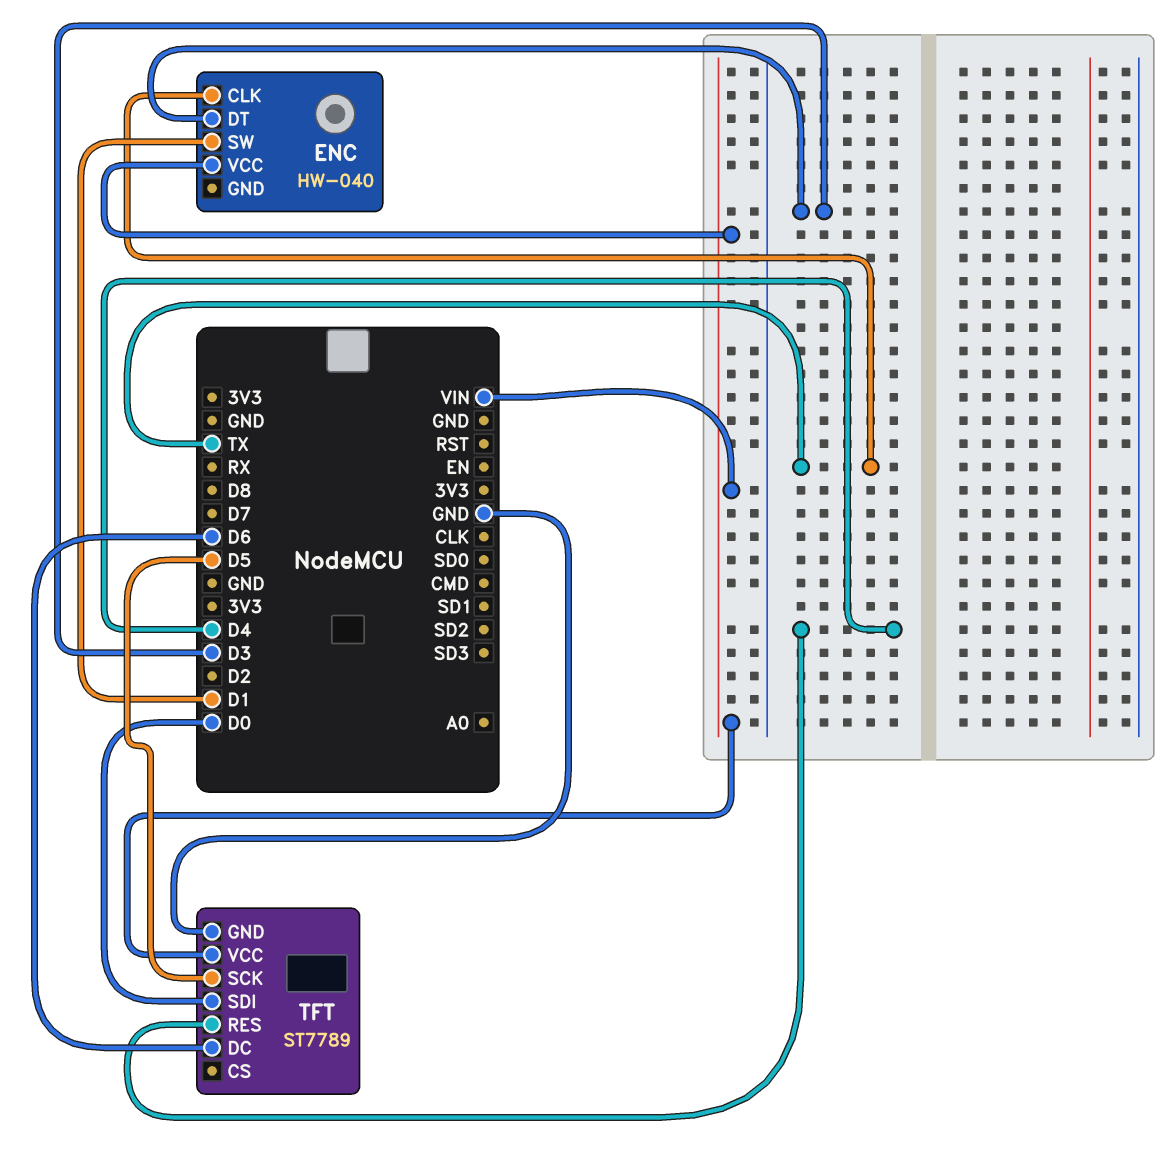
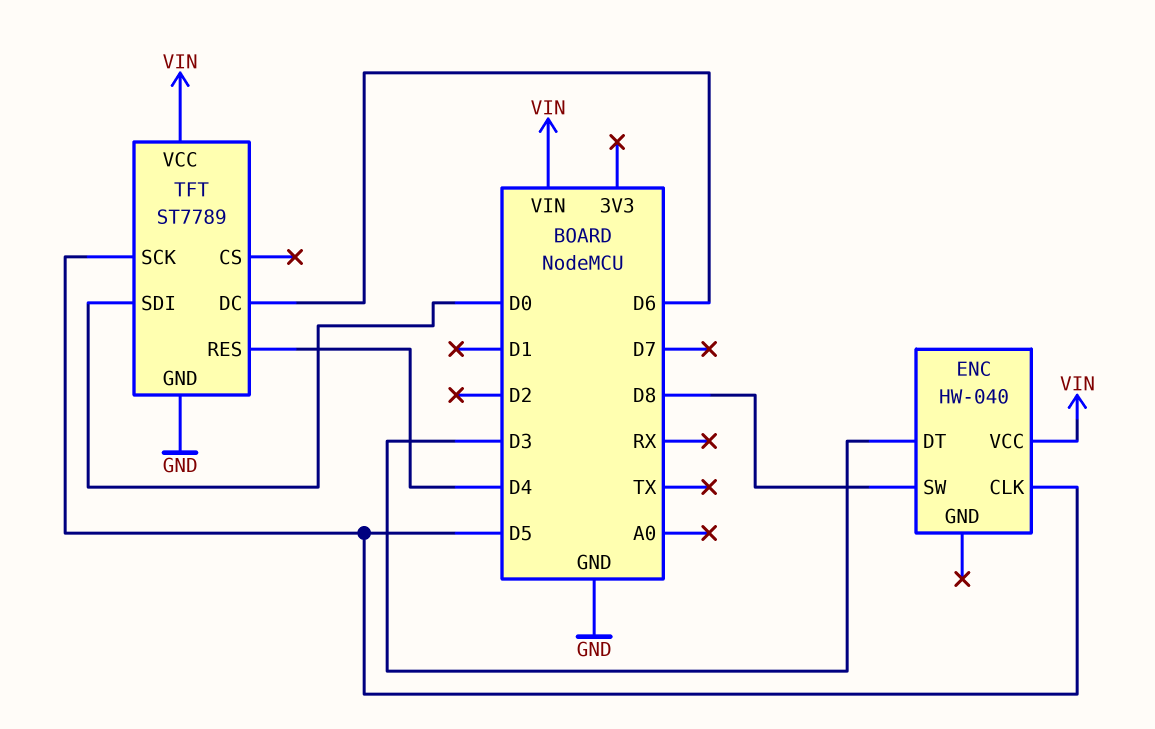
ENC pin CLK: TX -> D5
ENC pin SW: D1 -> D8

